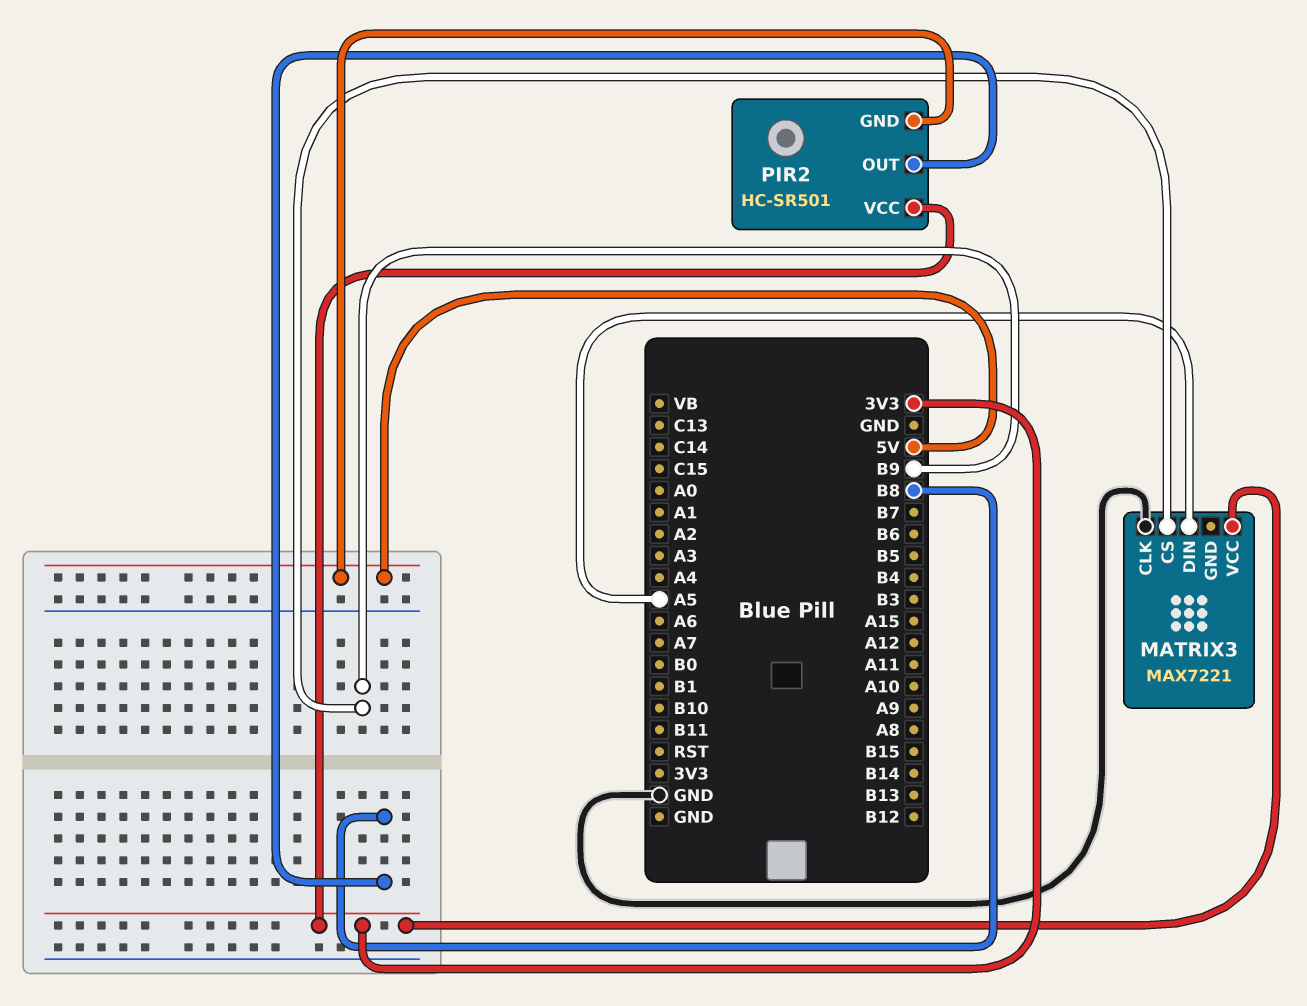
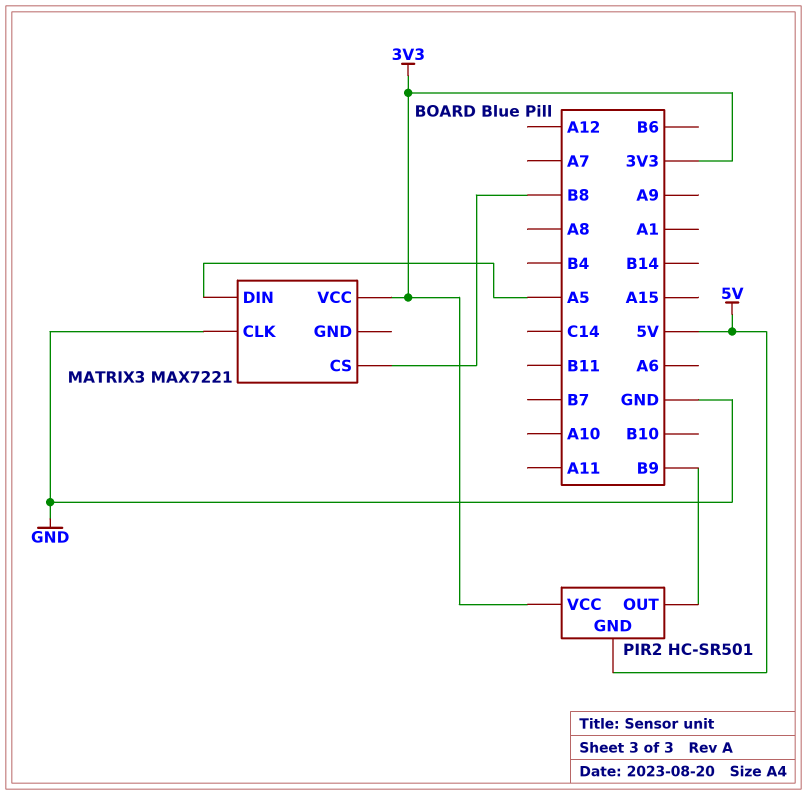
MATRIX3 pin CS: B9 -> B8
PIR2 pin OUT: B8 -> B9

